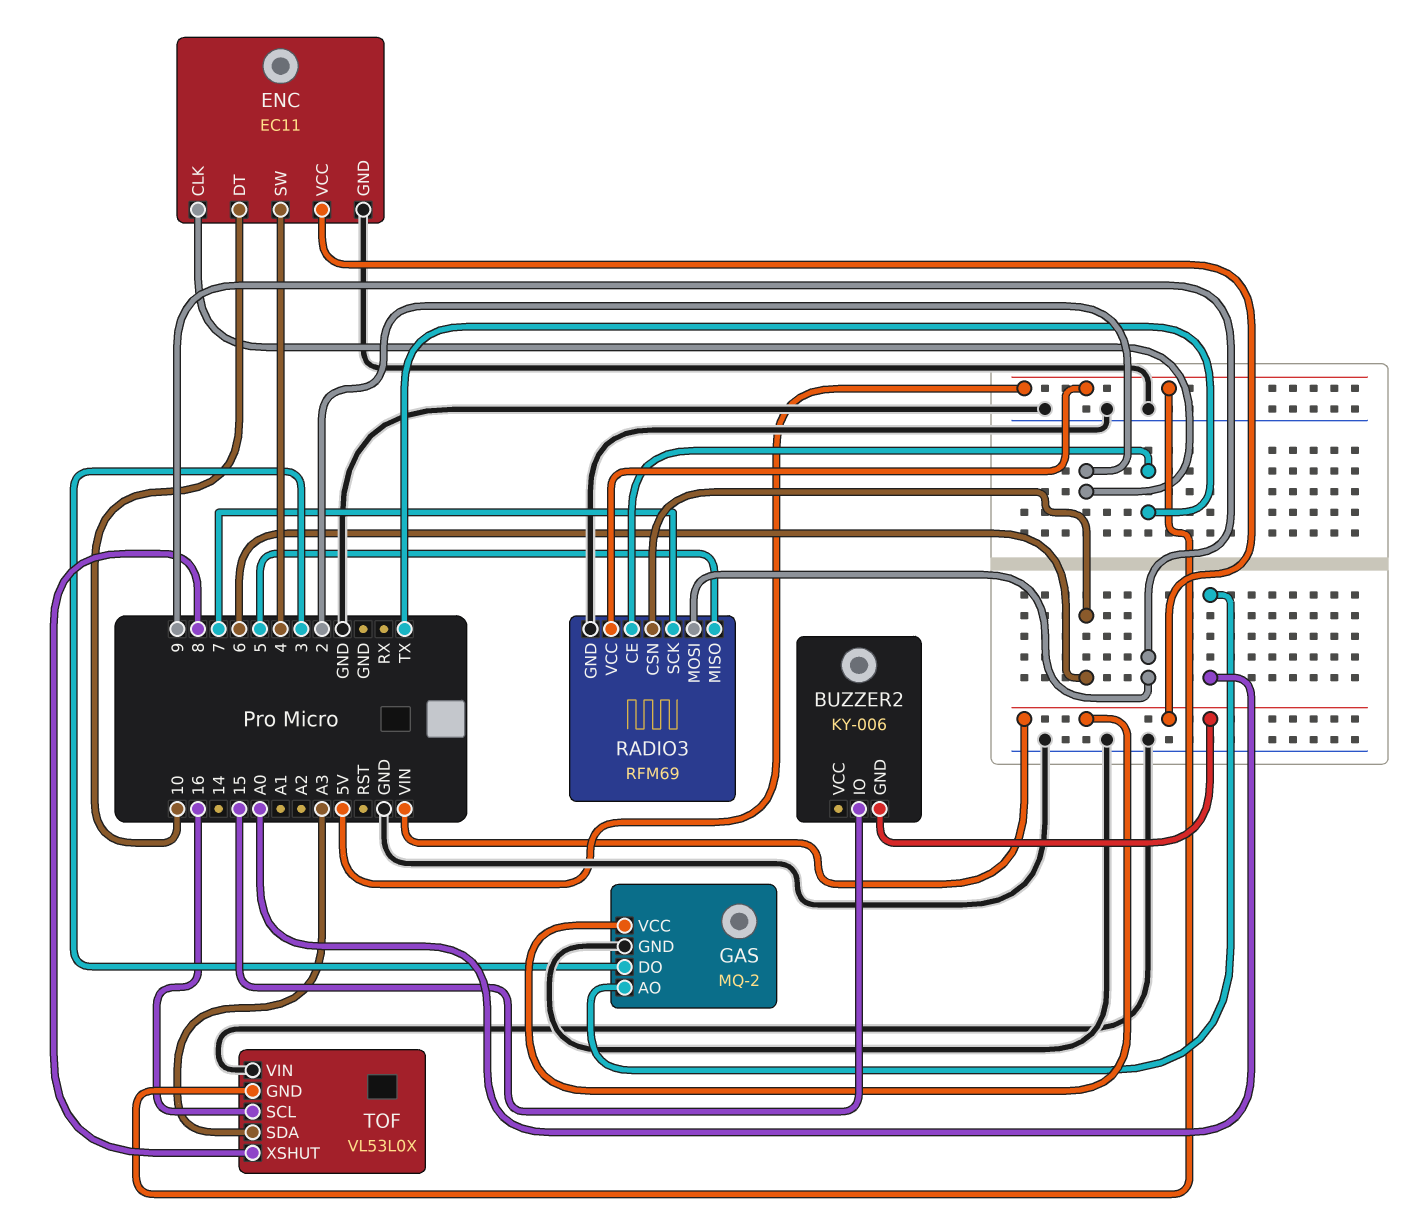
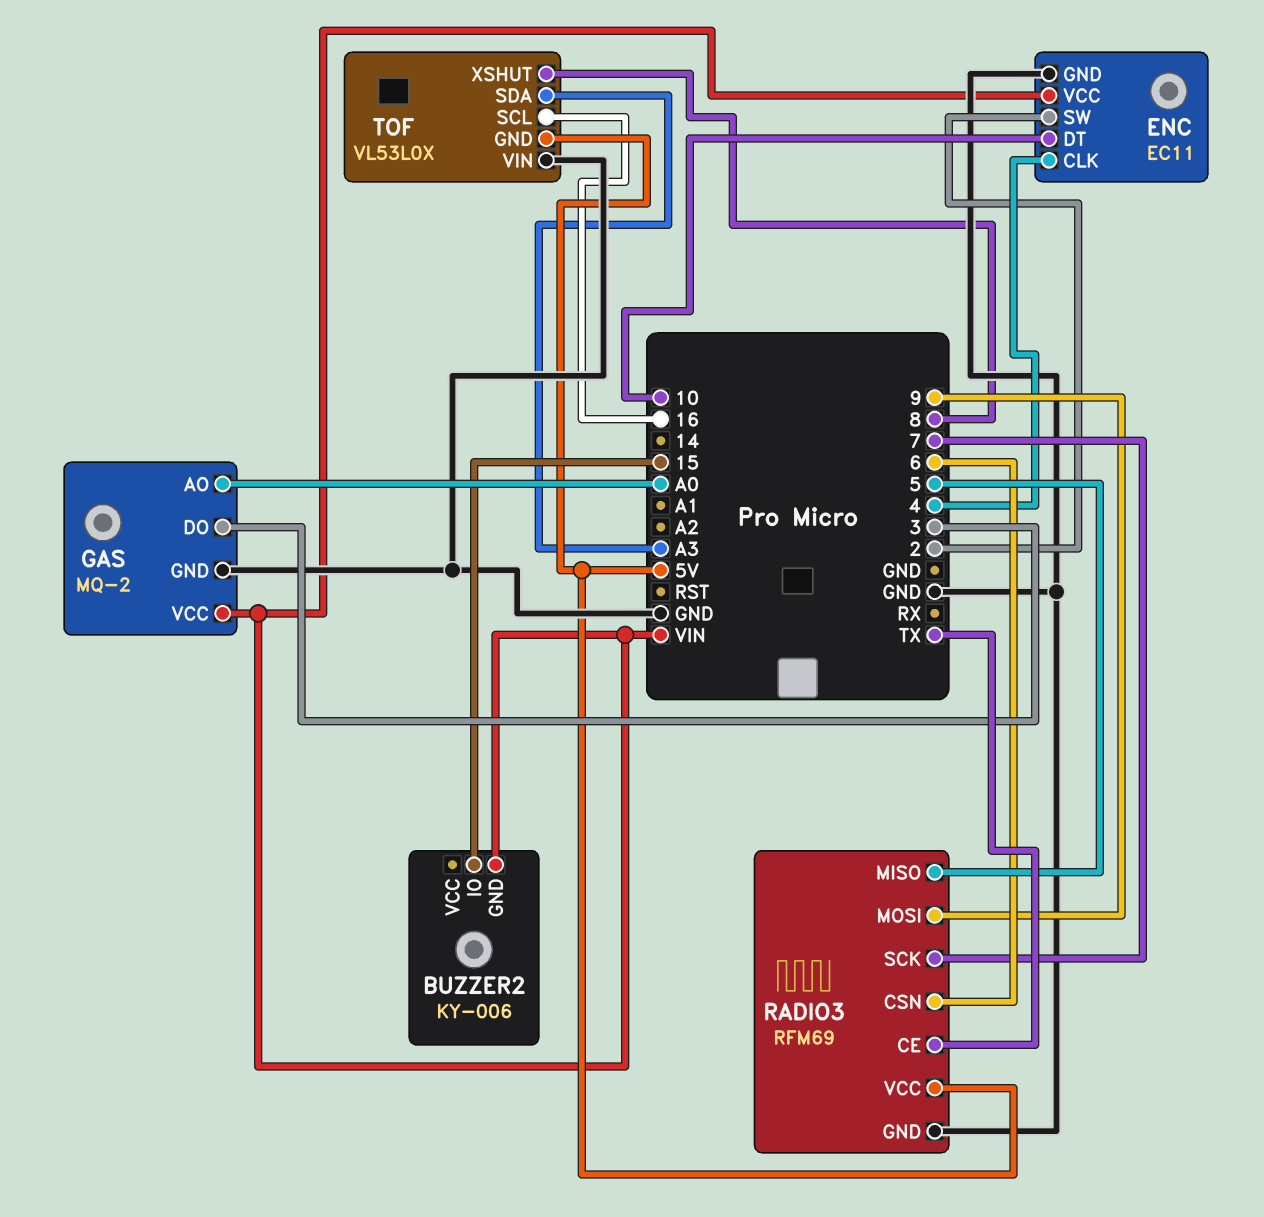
ENC pin CLK: 2 -> 4
ENC pin SW: 4 -> 2

